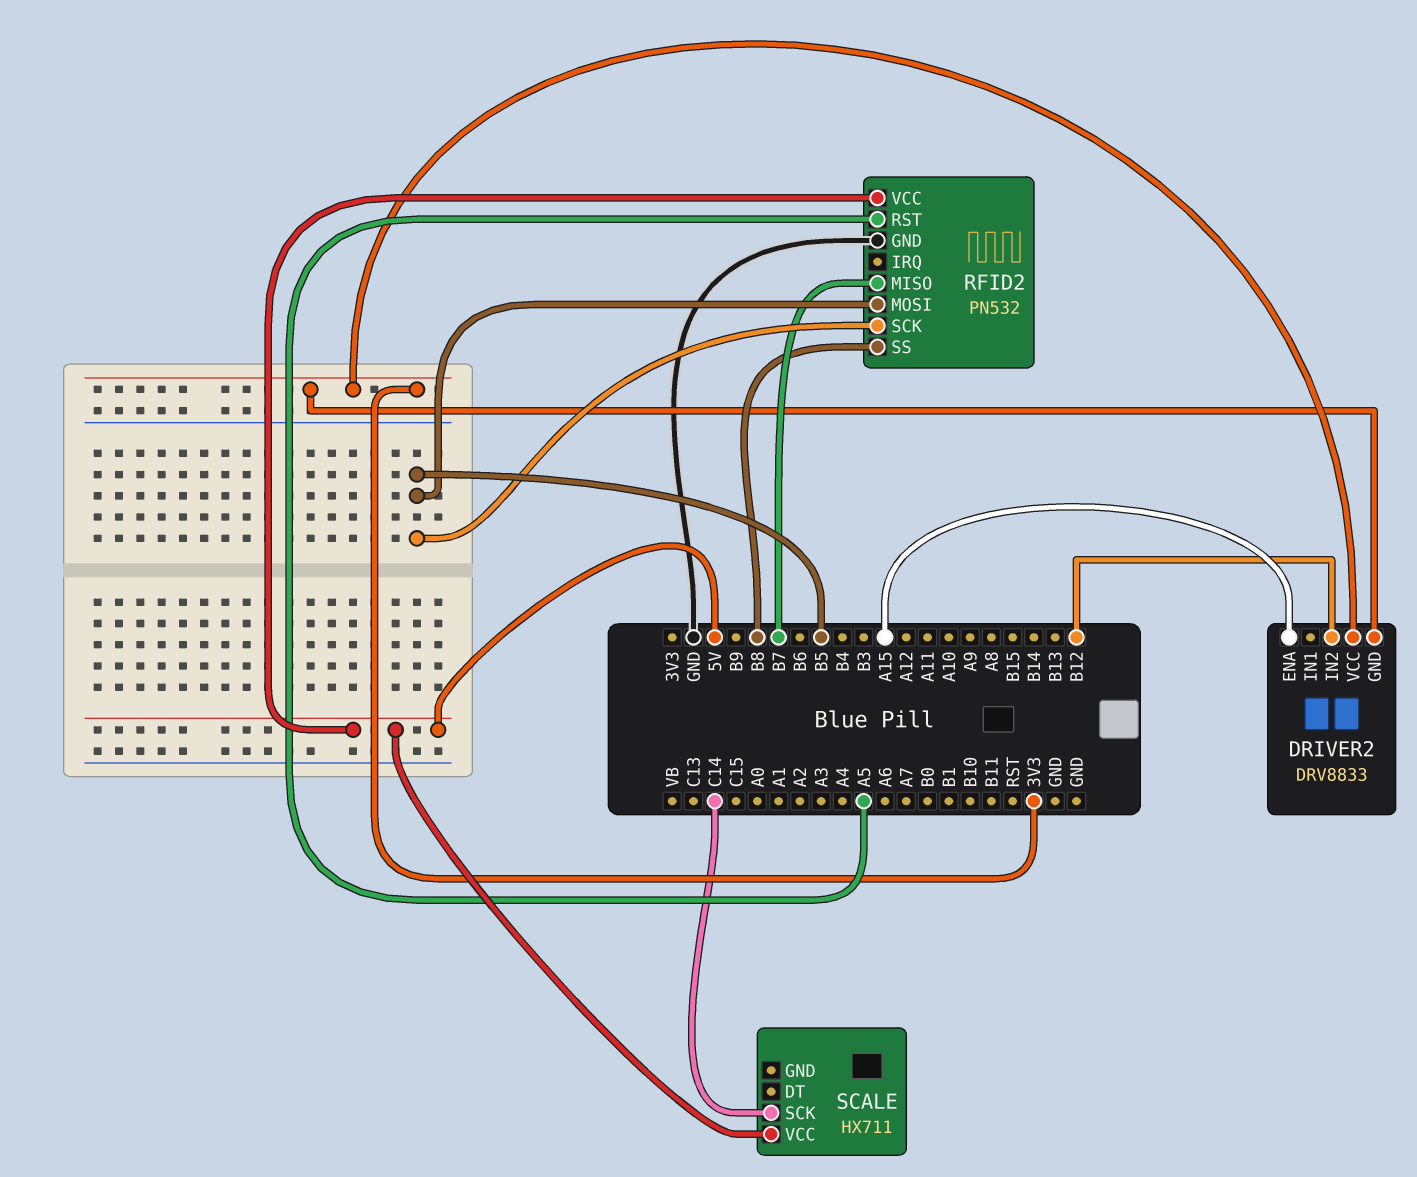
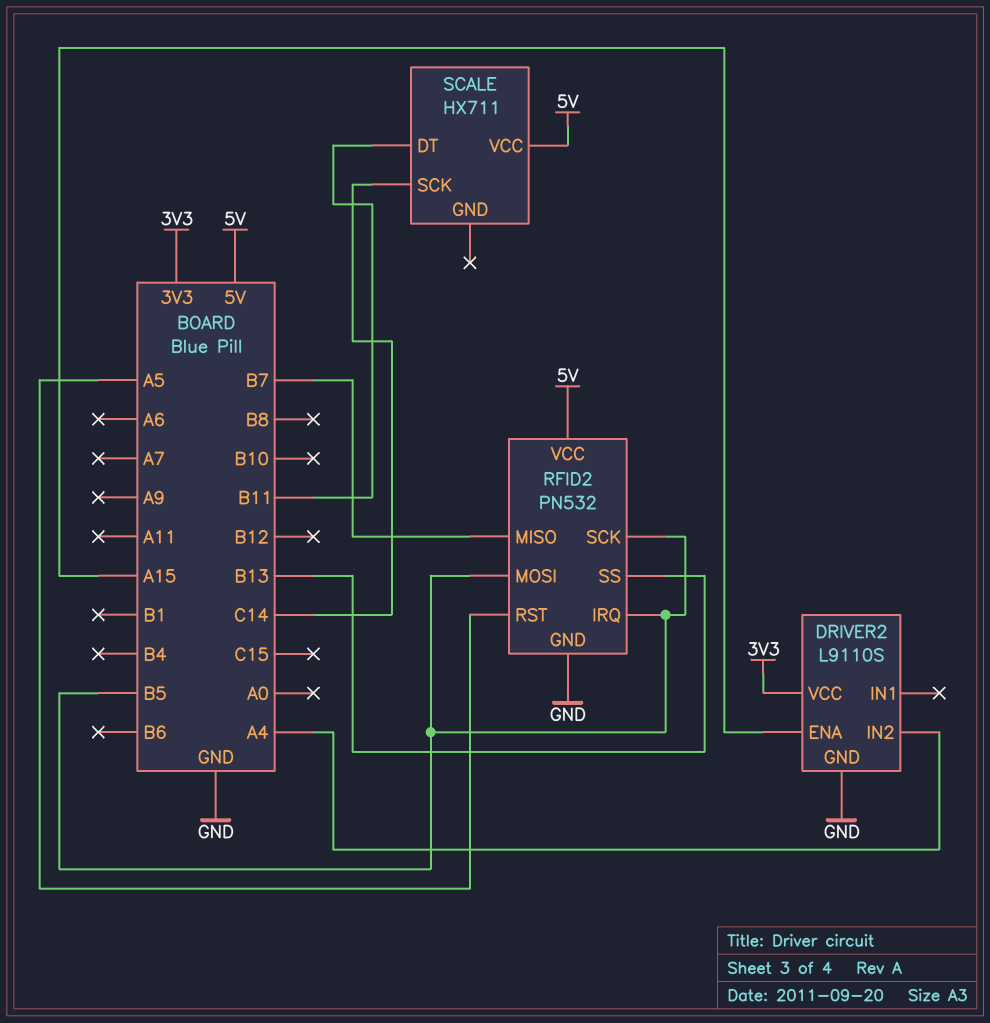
DRIVER2: DRV8833 -> L9110S
DRIVER2 pin GND: 3V3 -> GND
DRIVER2 pin IN2: B12 -> A4
RFID2 pin IRQ: none -> B5
RFID2 pin SS: B8 -> B13
SCALE pin DT: none -> B11

